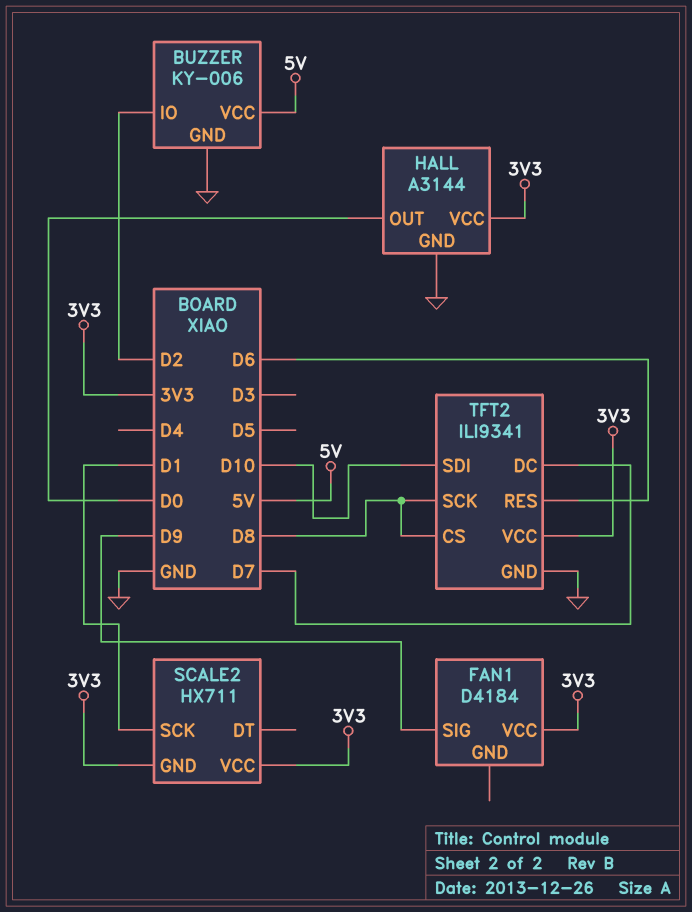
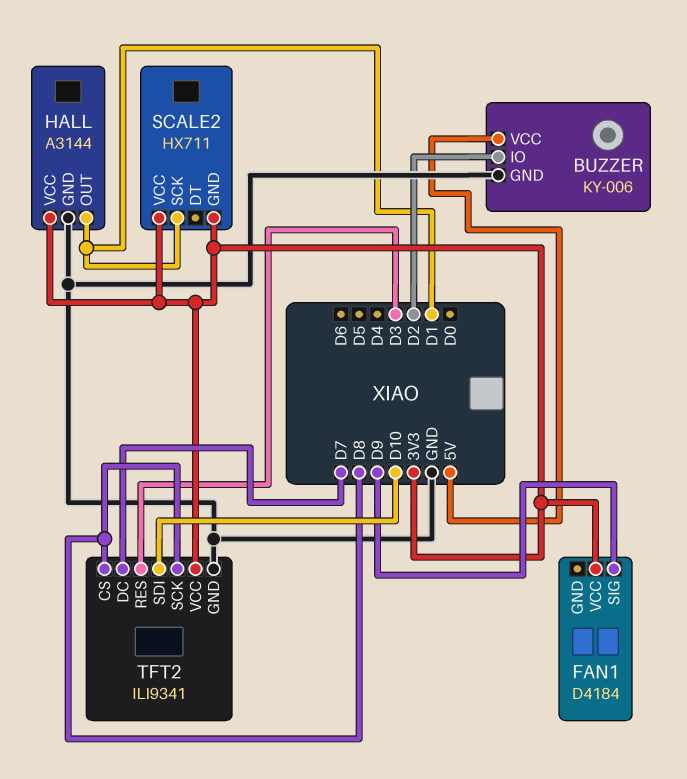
HALL pin OUT: D0 -> D1
TFT2 pin RES: D6 -> D3

